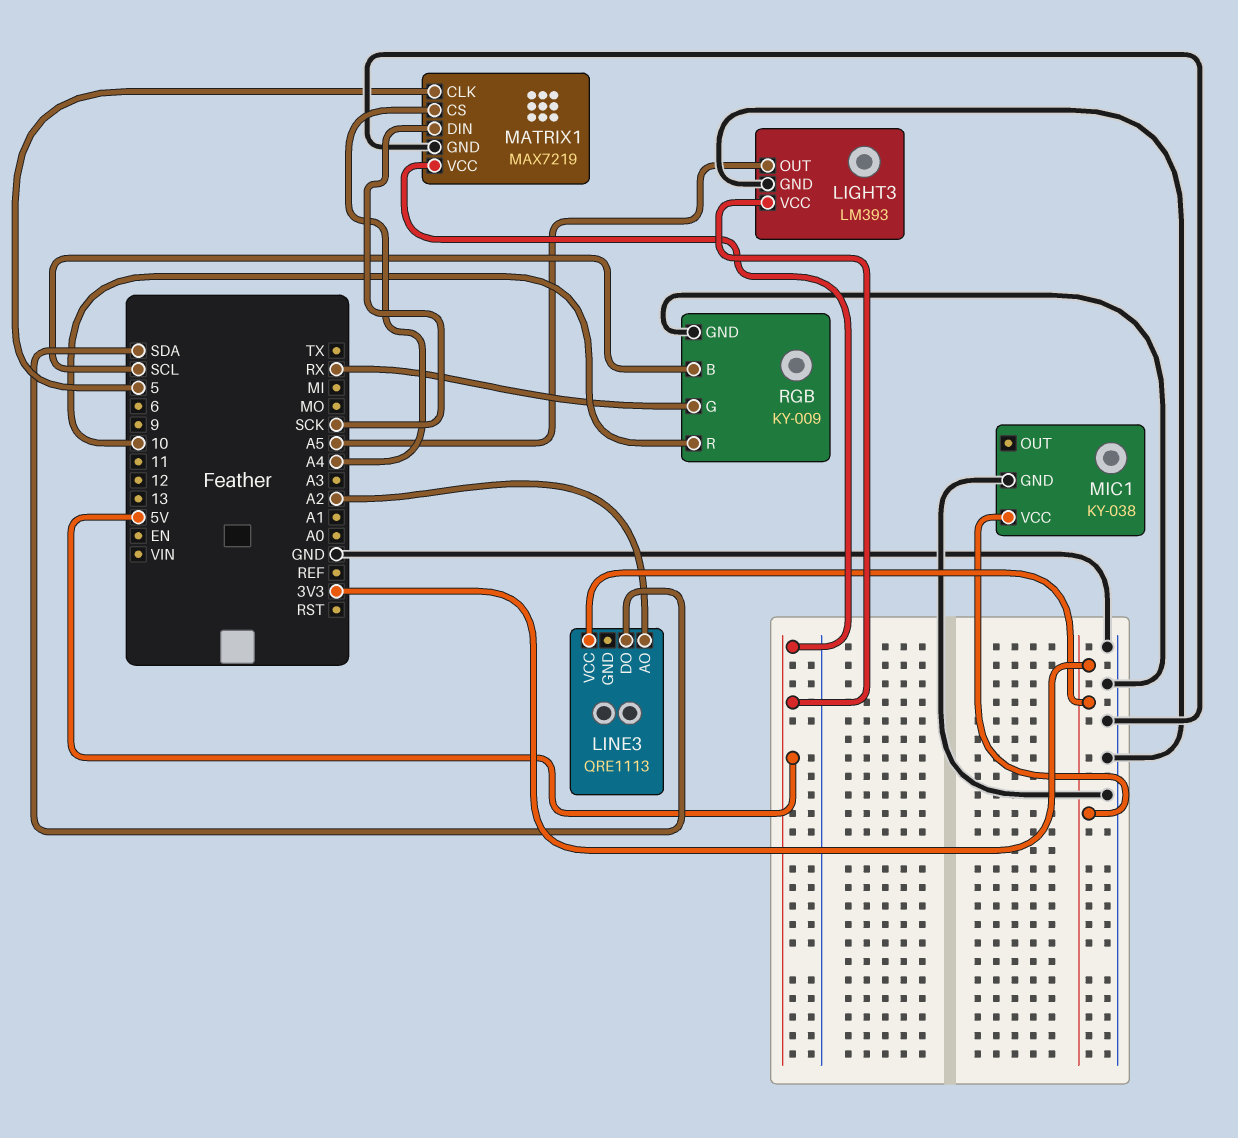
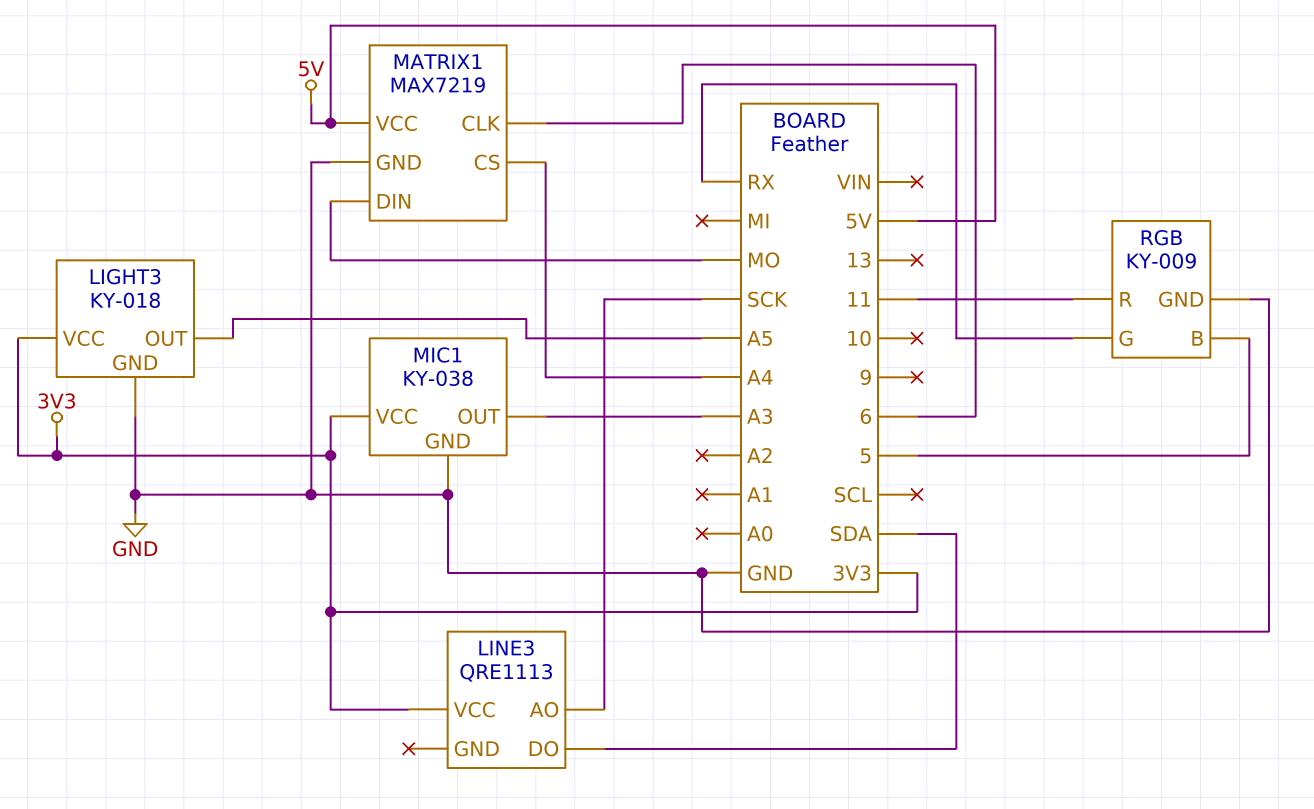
LIGHT3: LM393 -> KY-018
LIGHT3 pin VCC: 5V -> 3V3
LINE3 pin AO: A2 -> SCK
MATRIX1 pin CLK: 5 -> 6
MATRIX1 pin DIN: SCK -> MO
MIC1 pin OUT: none -> A3
RGB pin B: SCL -> 5
RGB pin R: 10 -> 11

